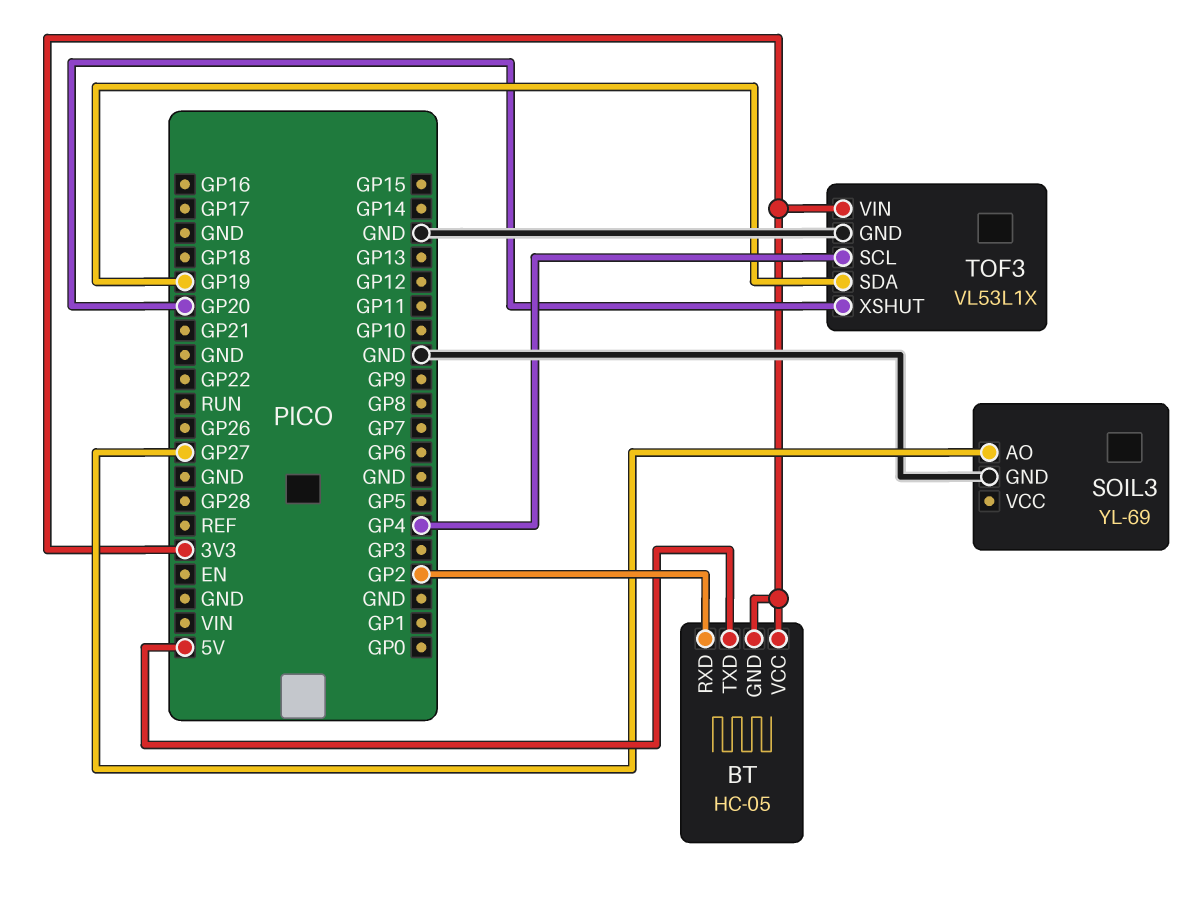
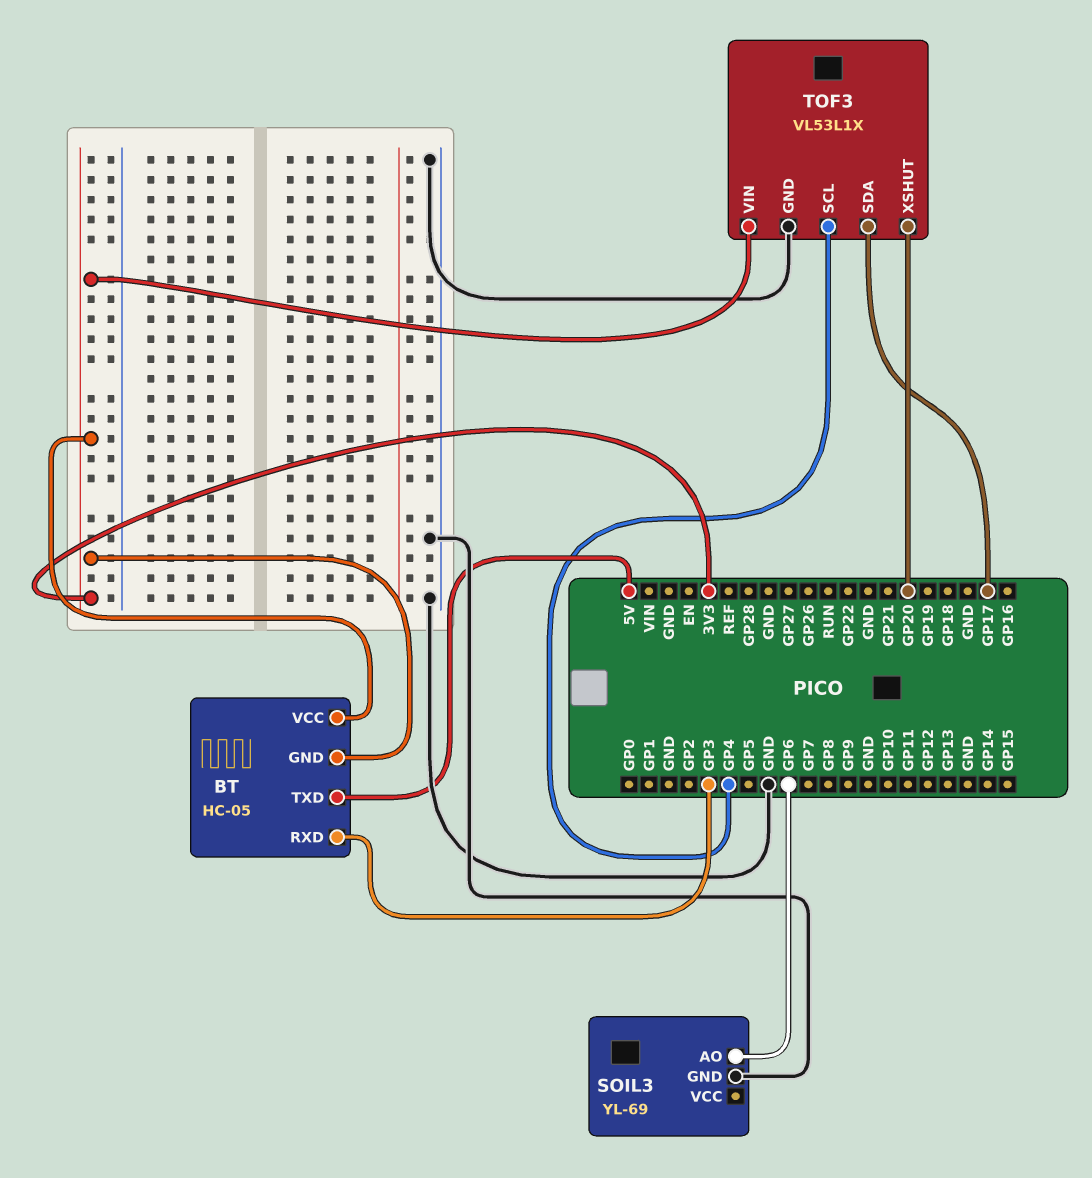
BT pin RXD: GP2 -> GP3
SOIL3 pin AO: GP27 -> GP6
TOF3 pin SDA: GP19 -> GP17

